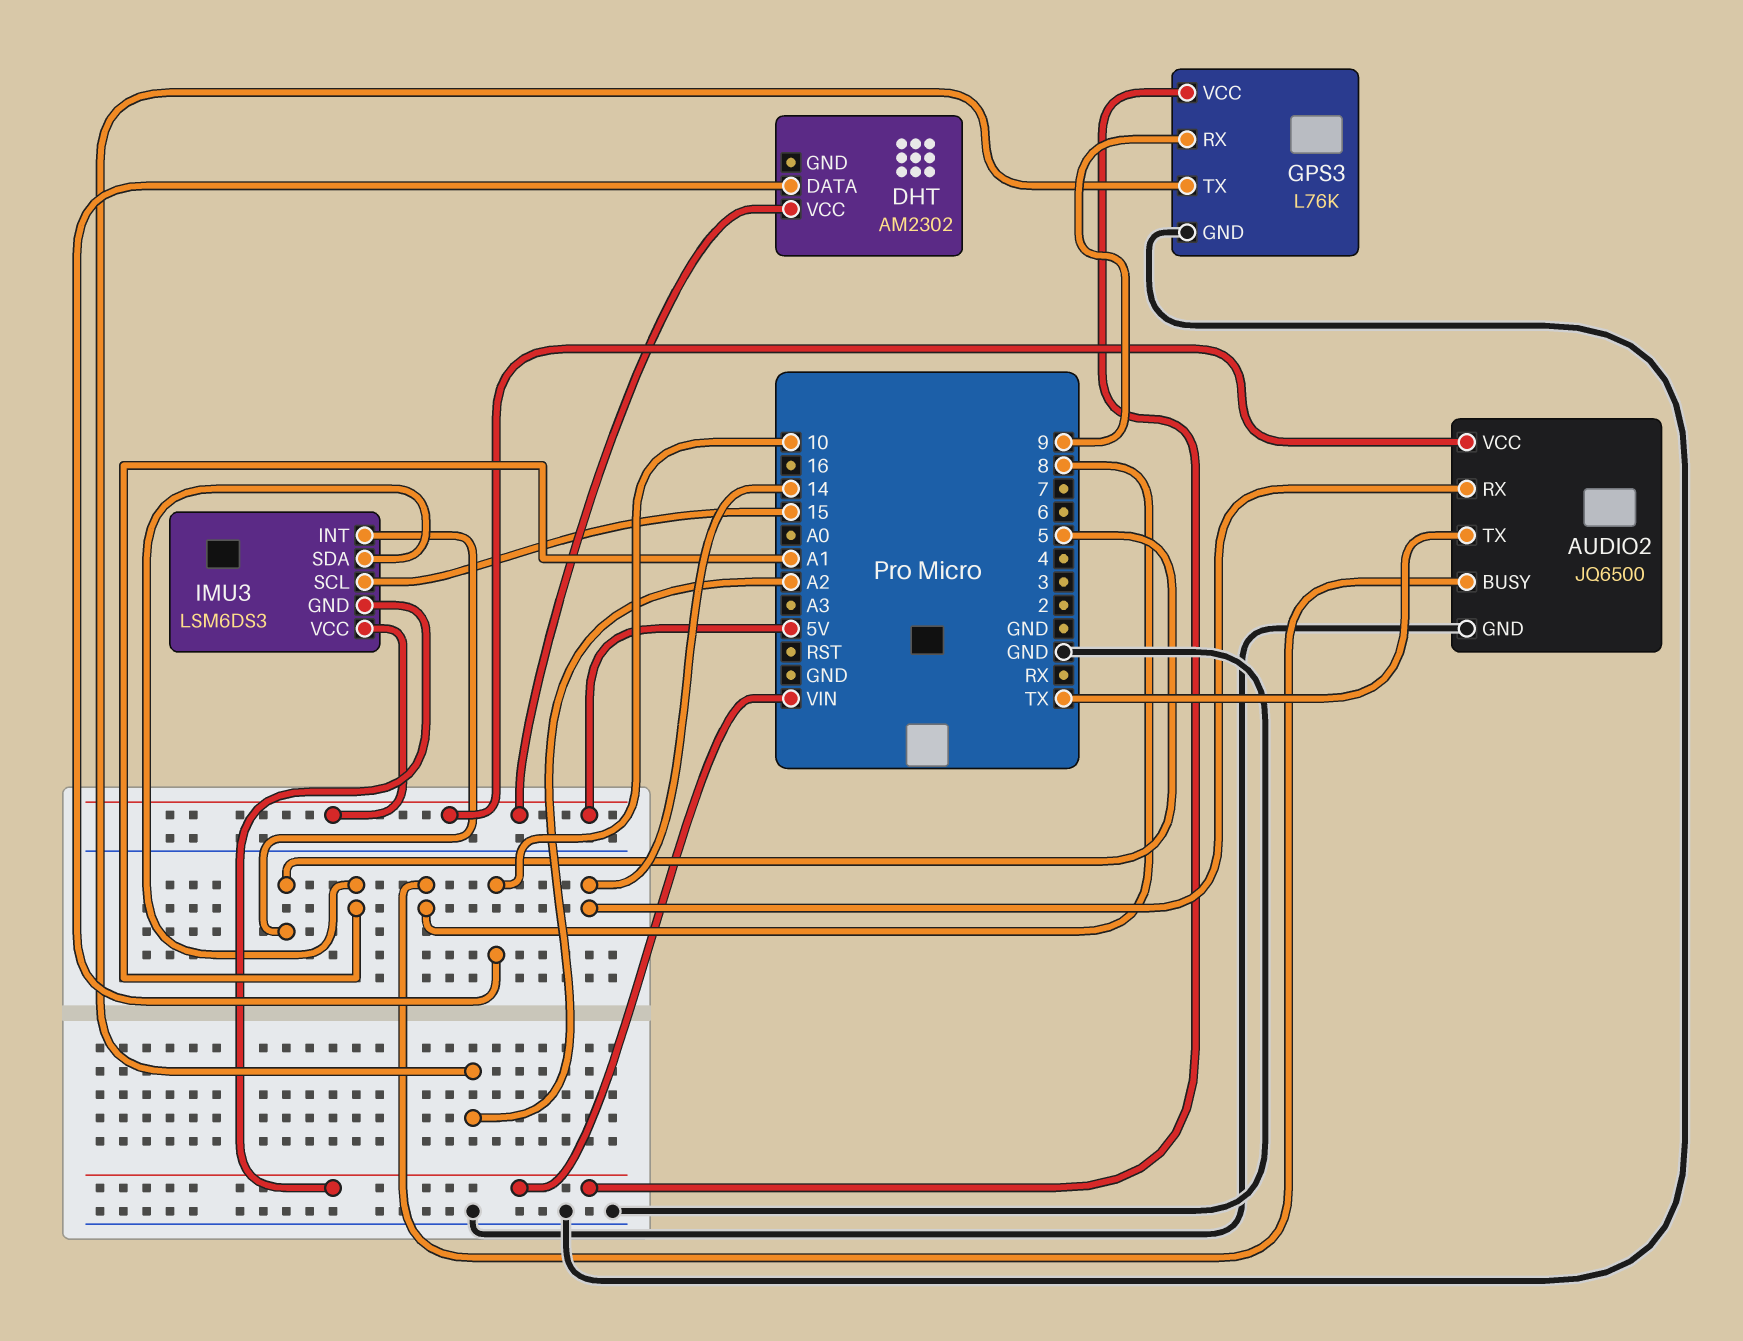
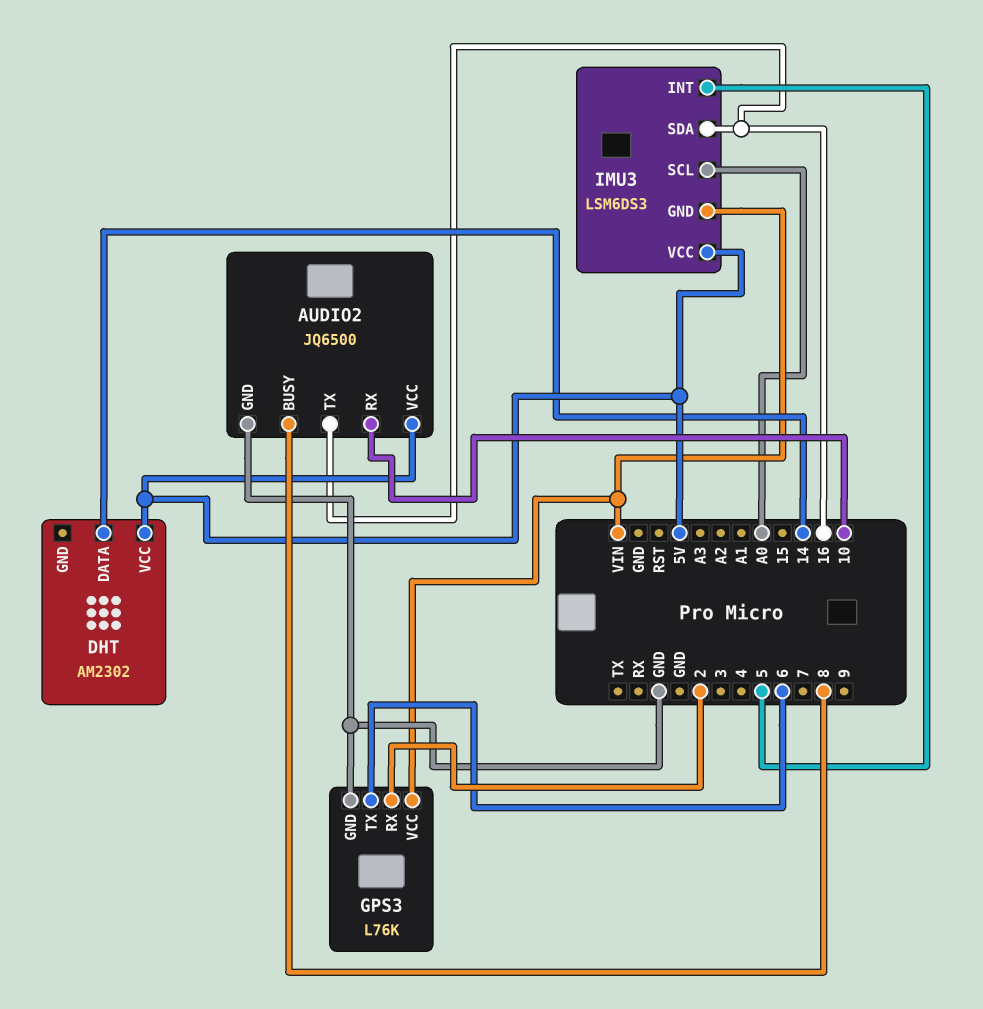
AUDIO2 pin RX: 14 -> 10
AUDIO2 pin TX: TX -> 16
DHT pin DATA: 10 -> 14
GPS3 pin RX: 9 -> 2
GPS3 pin TX: A2 -> 6
IMU3 pin SCL: 15 -> A0
IMU3 pin SDA: A1 -> 16

